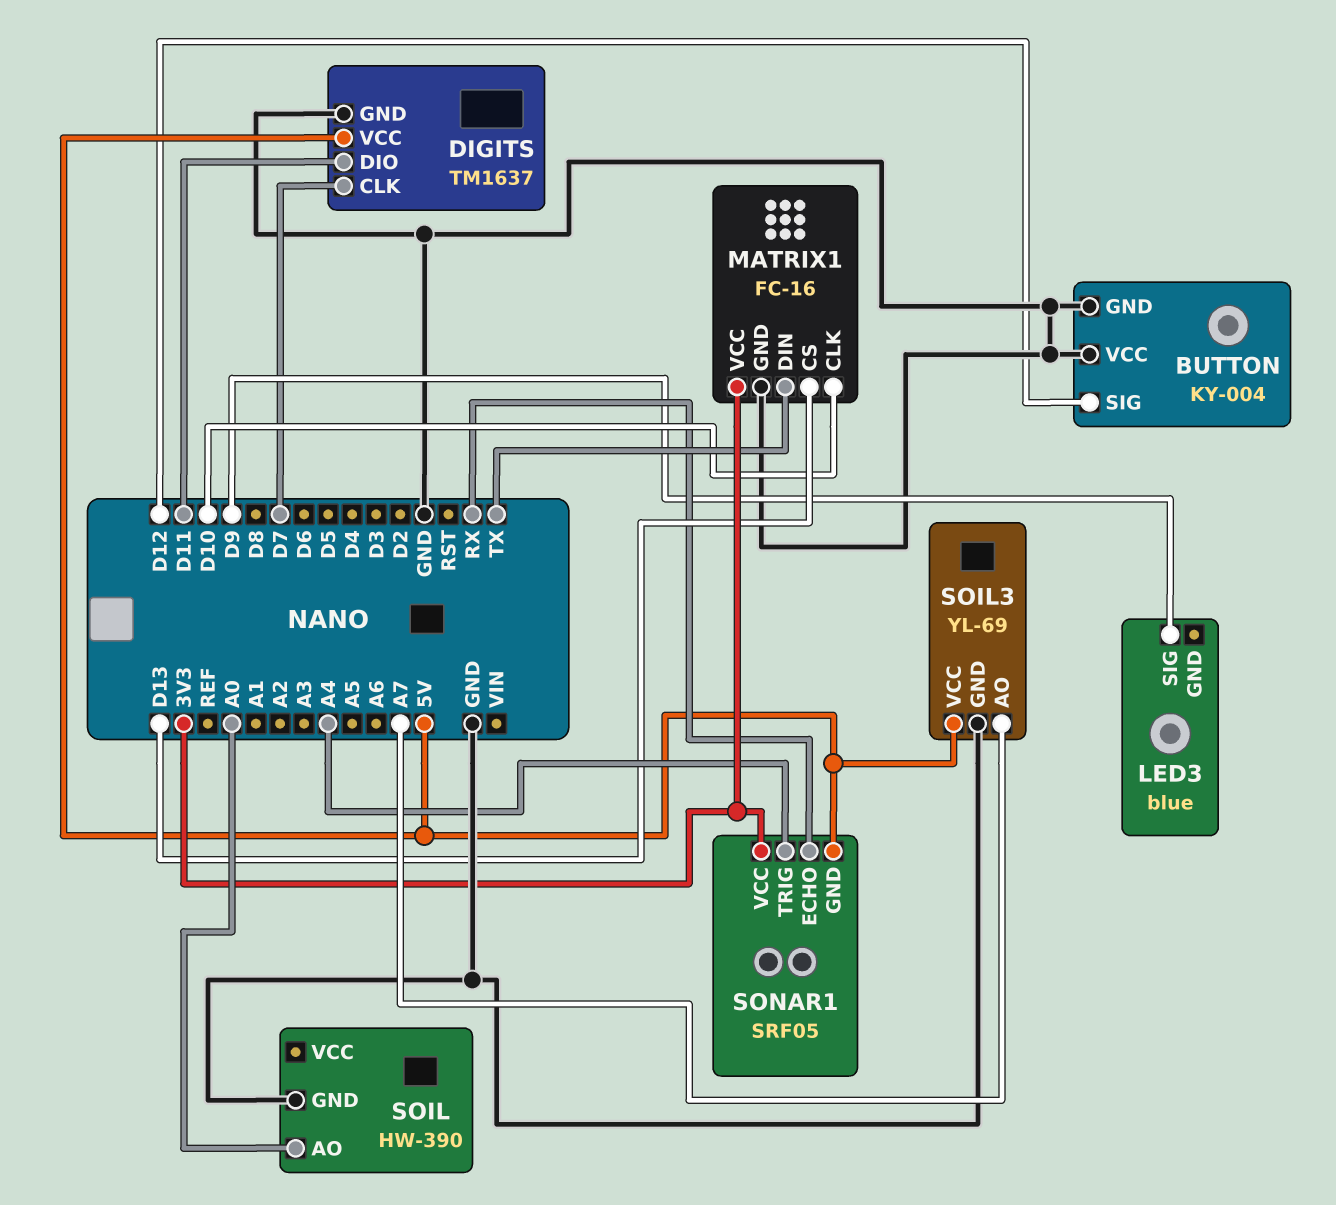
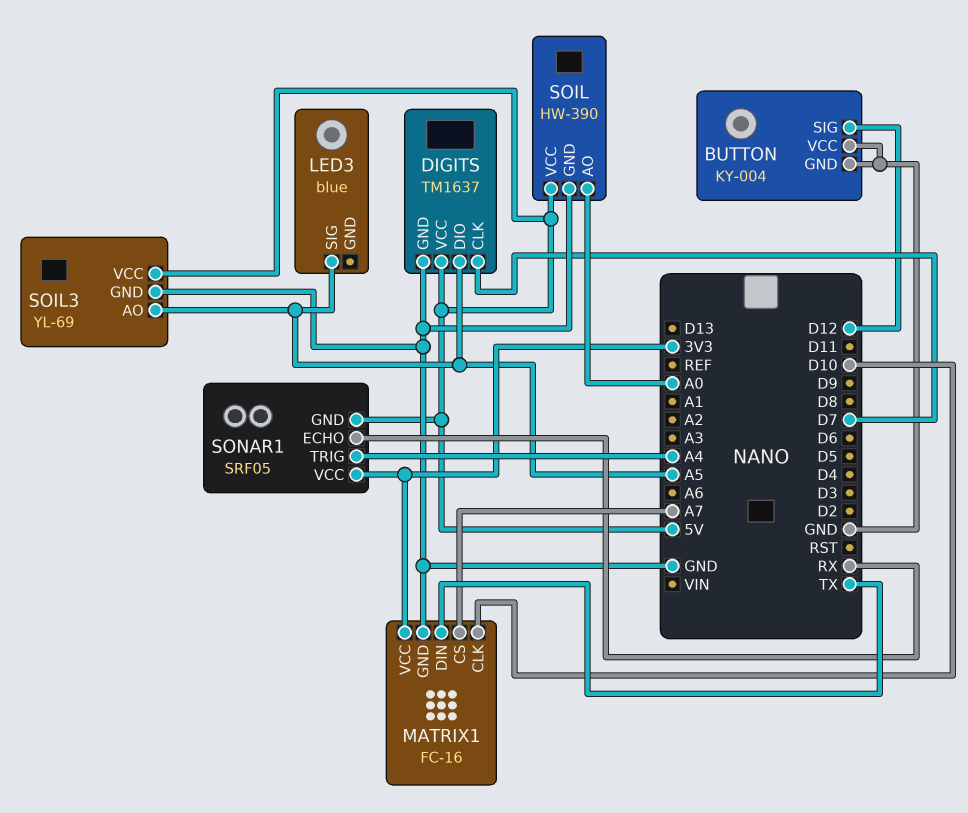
DIGITS pin DIO: D11 -> A5
LED3 pin SIG: D9 -> A5
MATRIX1 pin CS: D13 -> A7
SOIL pin VCC: none -> 5V
SOIL3 pin AO: A7 -> A5

